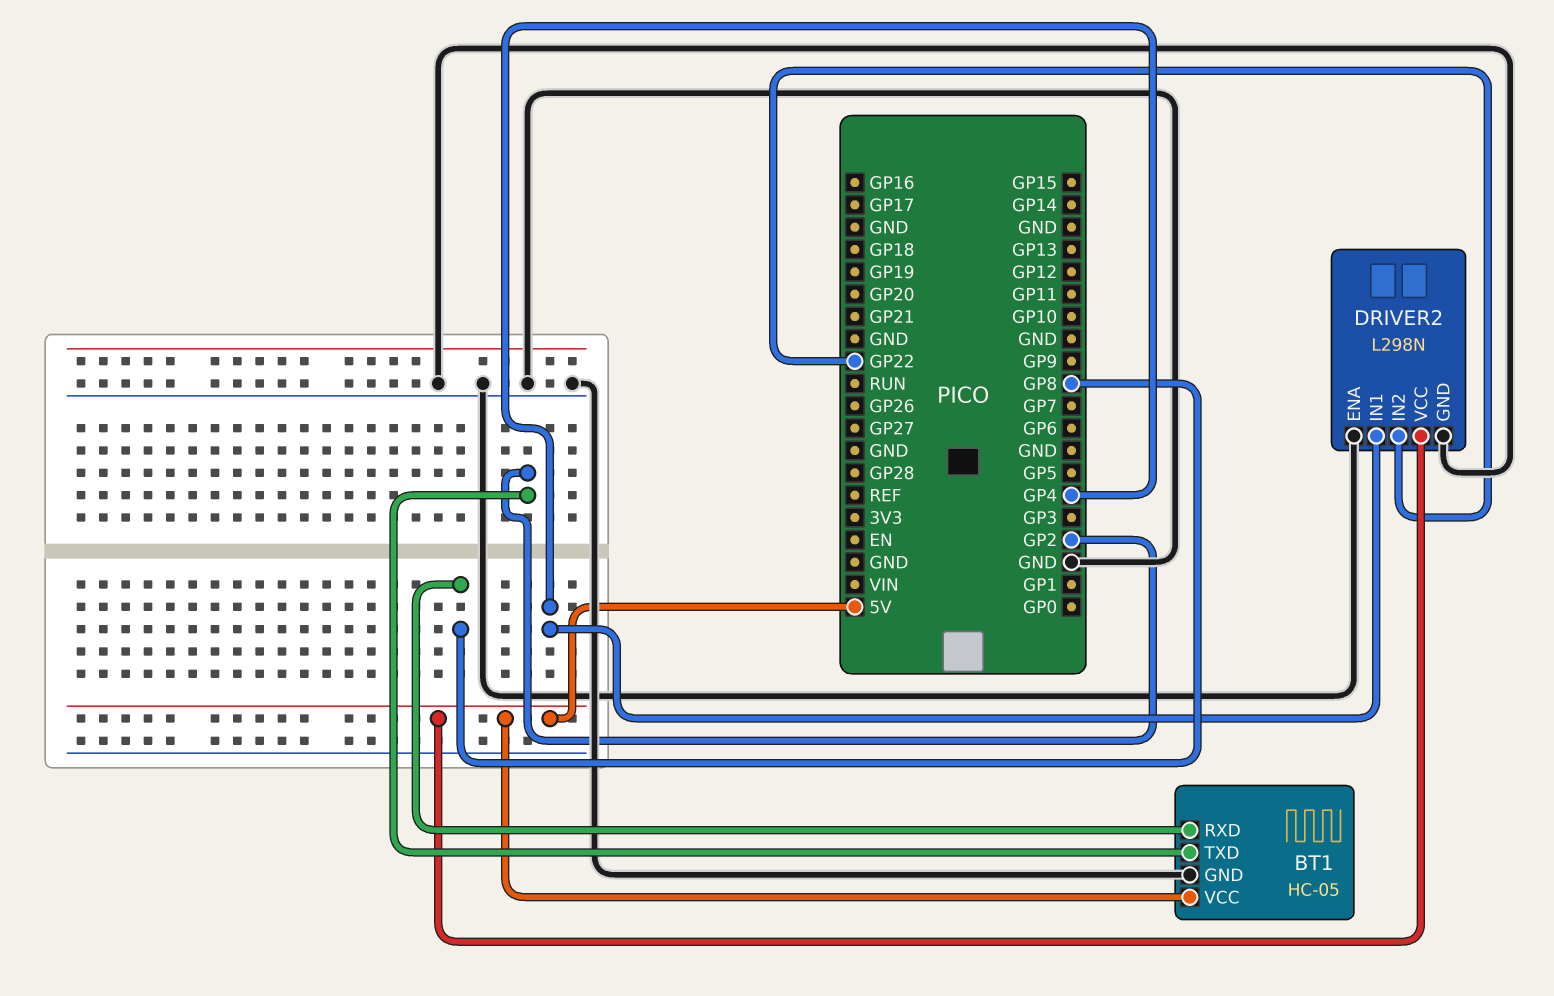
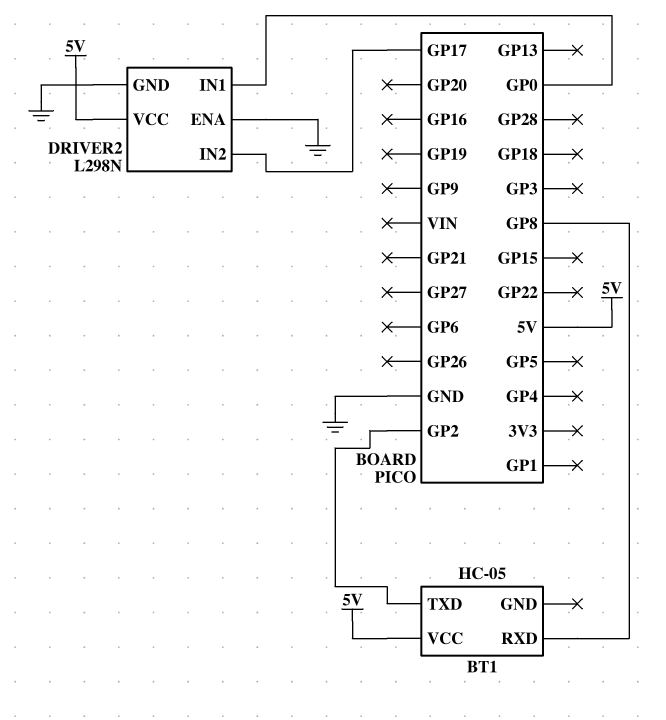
BT1 pin GND: GND -> none
DRIVER2 pin IN1: GP4 -> GP0
DRIVER2 pin IN2: GP22 -> GP17

